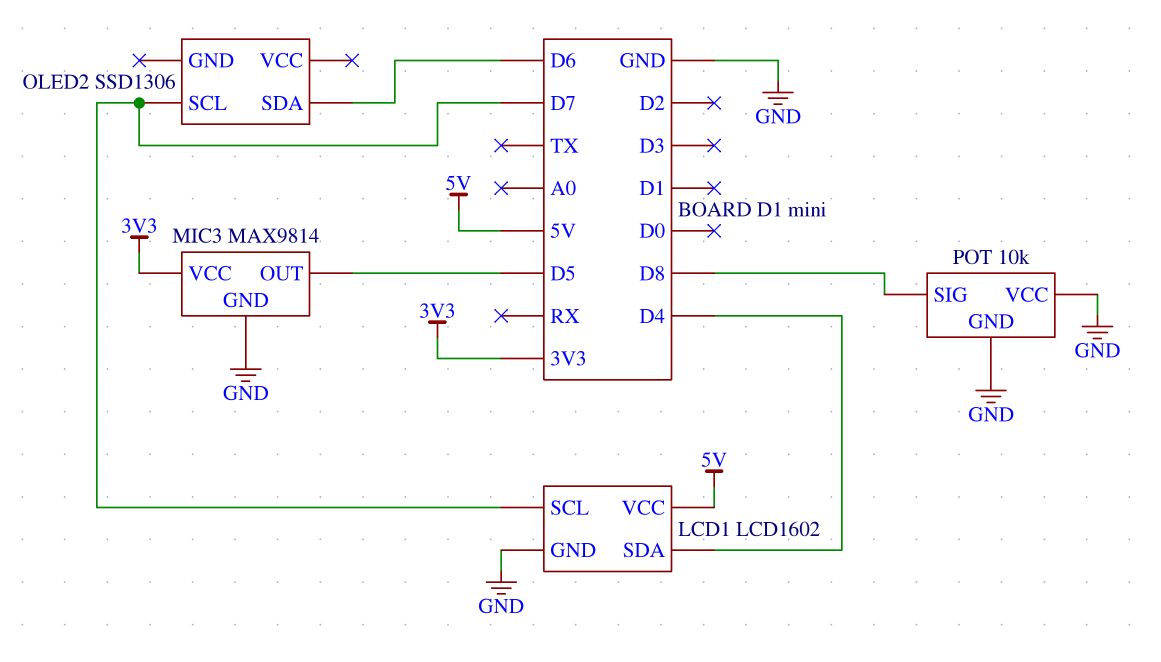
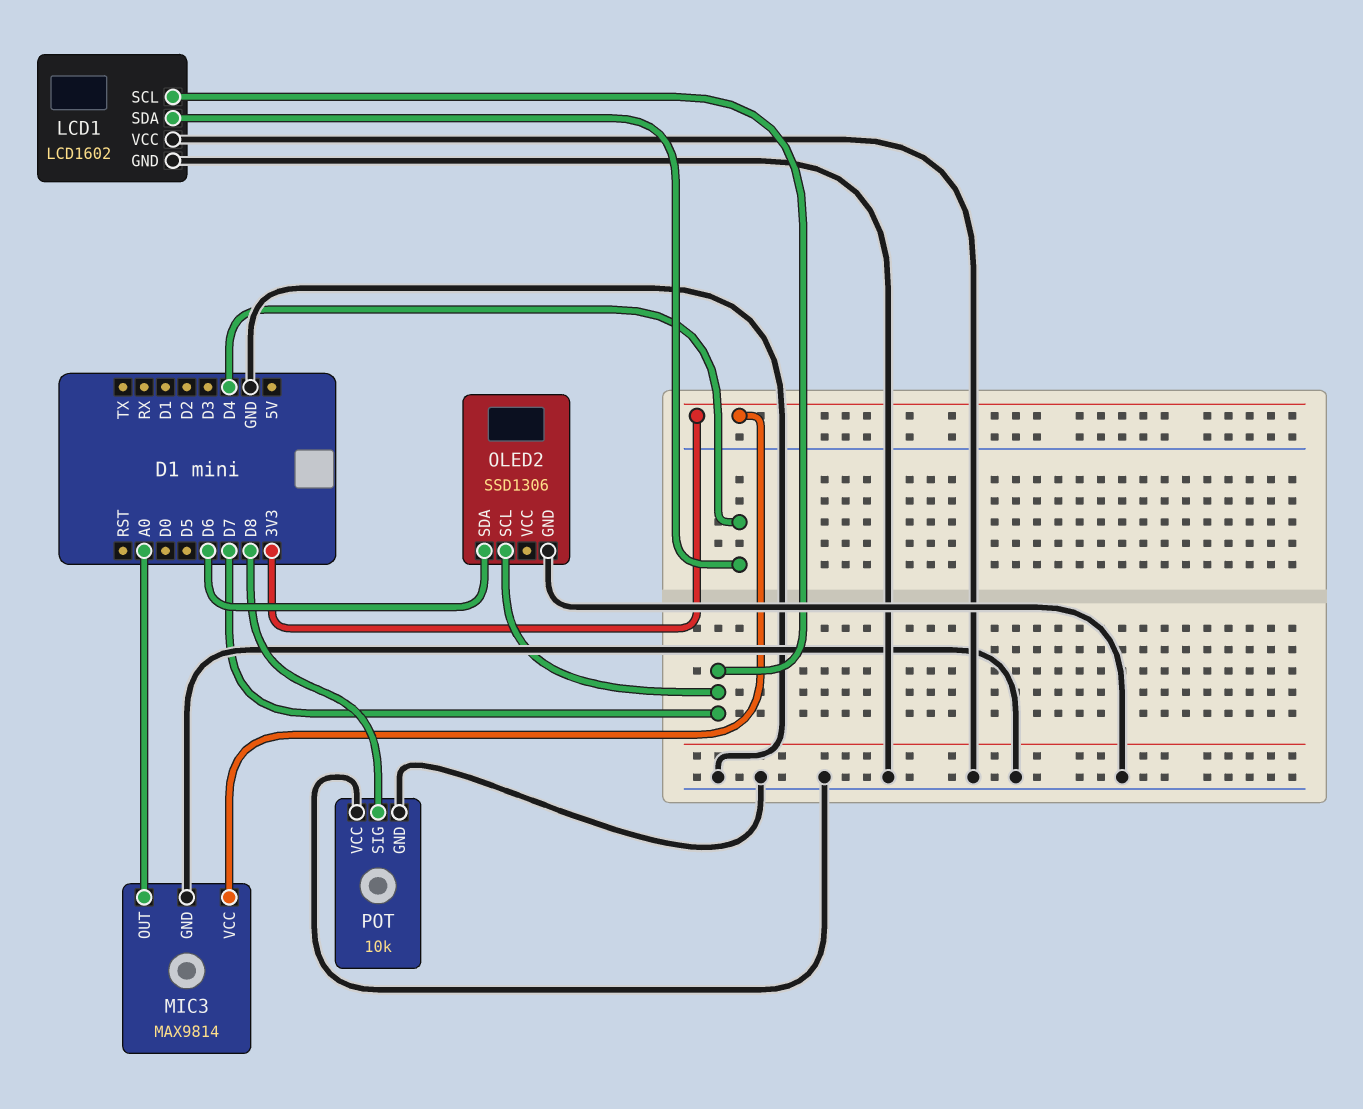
LCD1 pin VCC: 5V -> GND
MIC3 pin OUT: D5 -> A0
OLED2 pin GND: none -> GND

